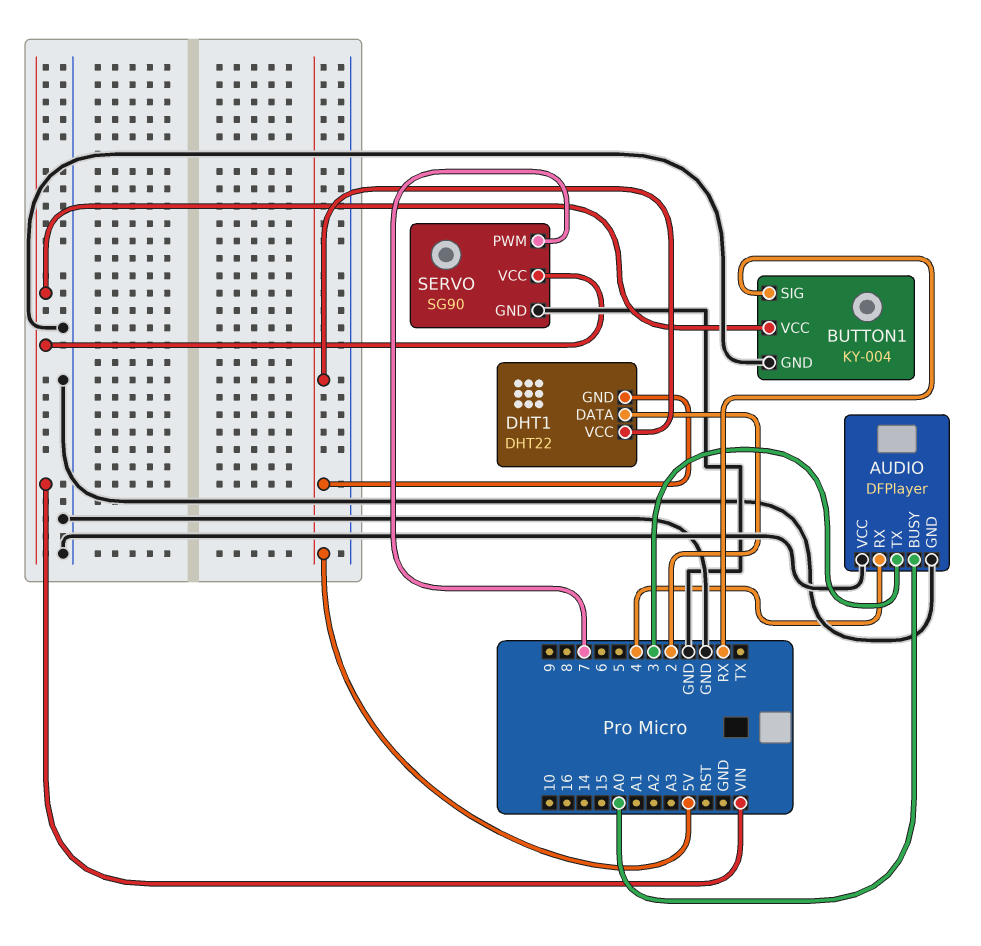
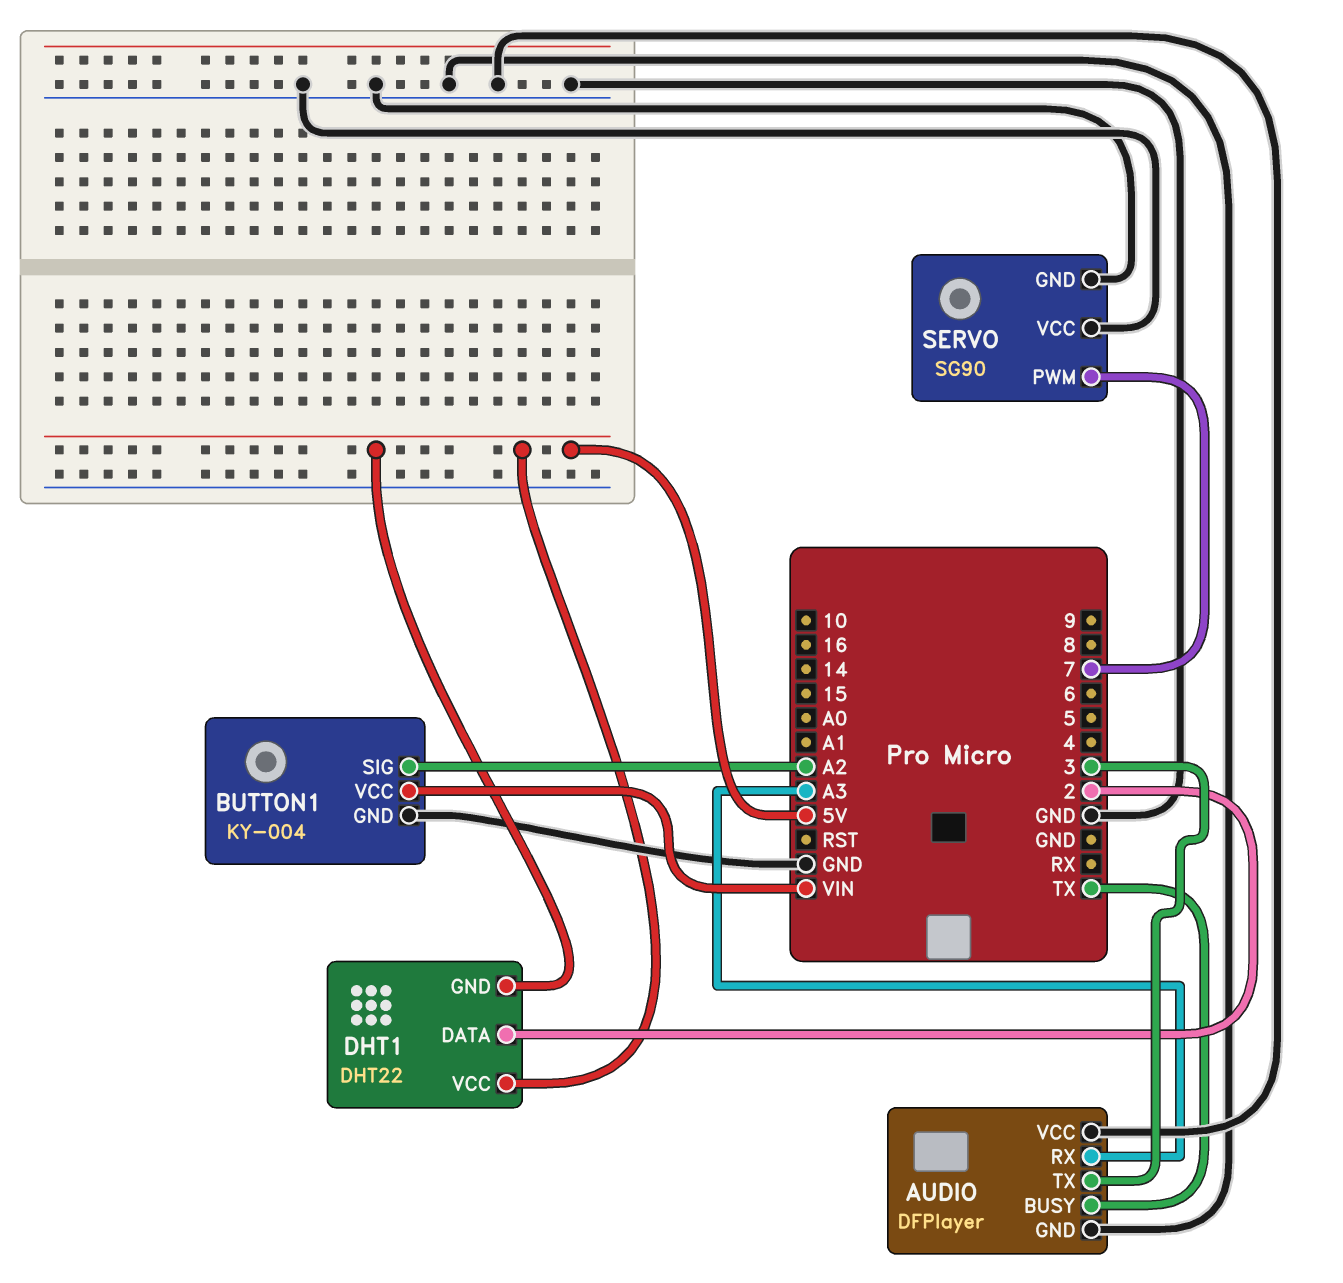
AUDIO pin BUSY: A0 -> TX
AUDIO pin RX: 4 -> A3
BUTTON1 pin SIG: RX -> A2
SERVO pin VCC: VIN -> GND

